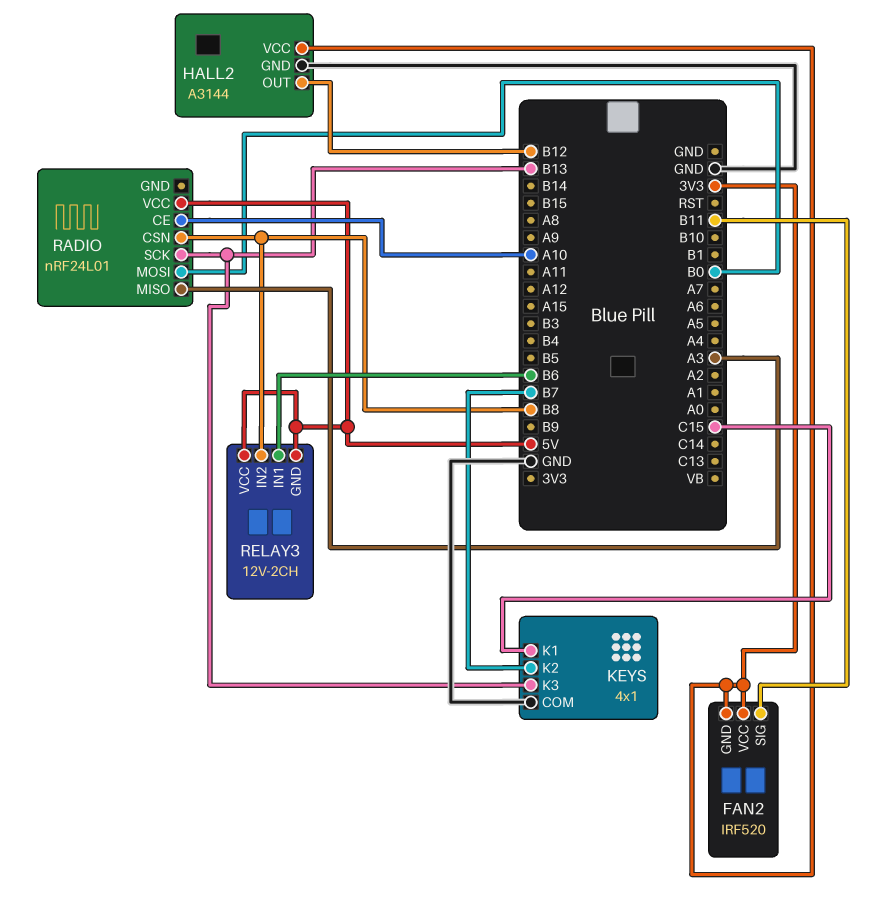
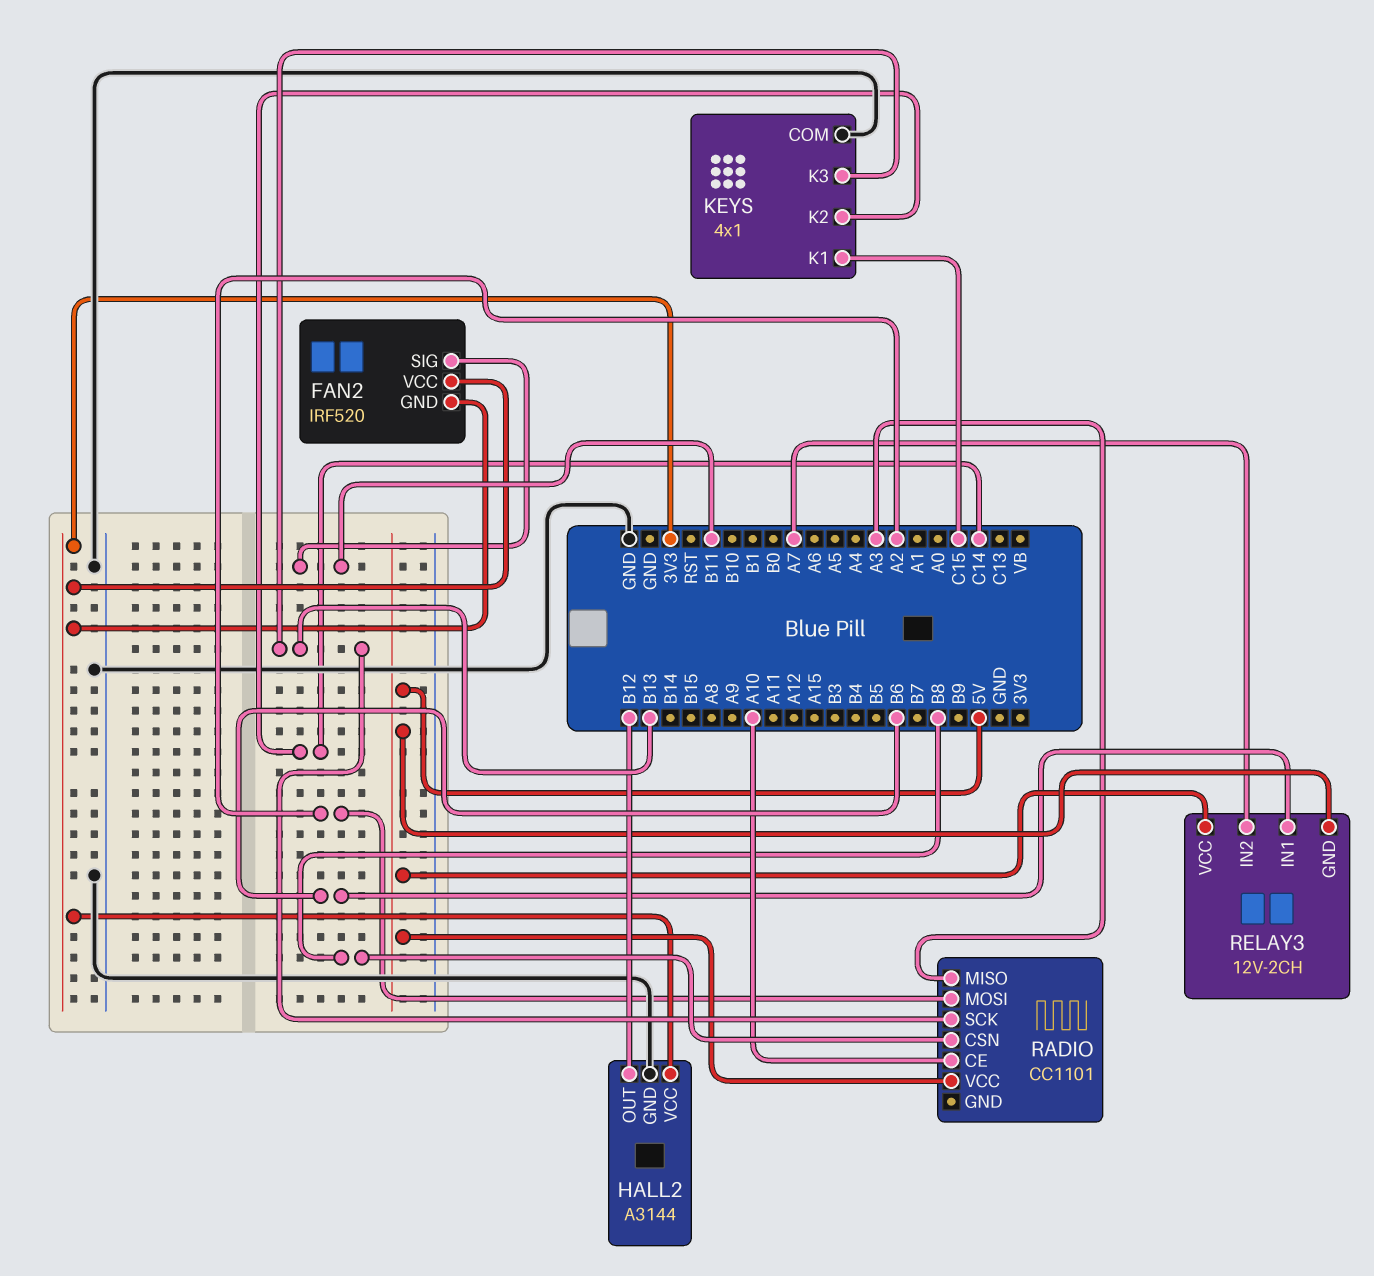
KEYS pin K2: B7 -> C14
RADIO: nRF24L01 -> CC1101
RADIO pin MOSI: B0 -> A2
RELAY3 pin IN2: B8 -> A7

